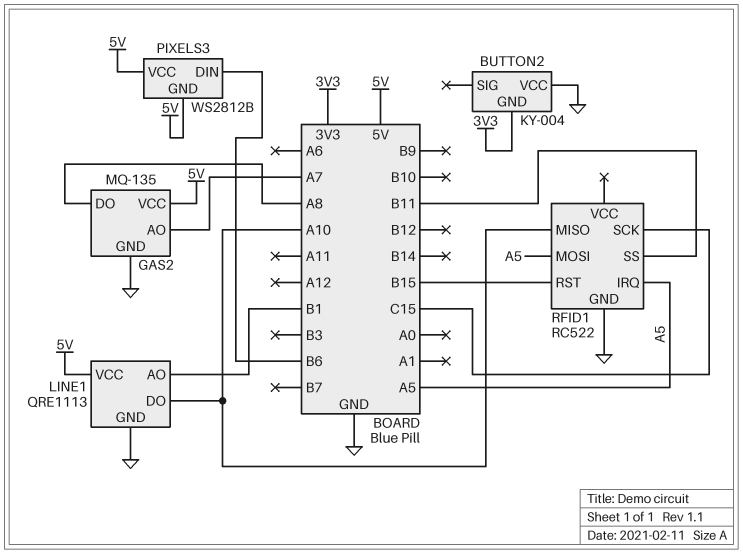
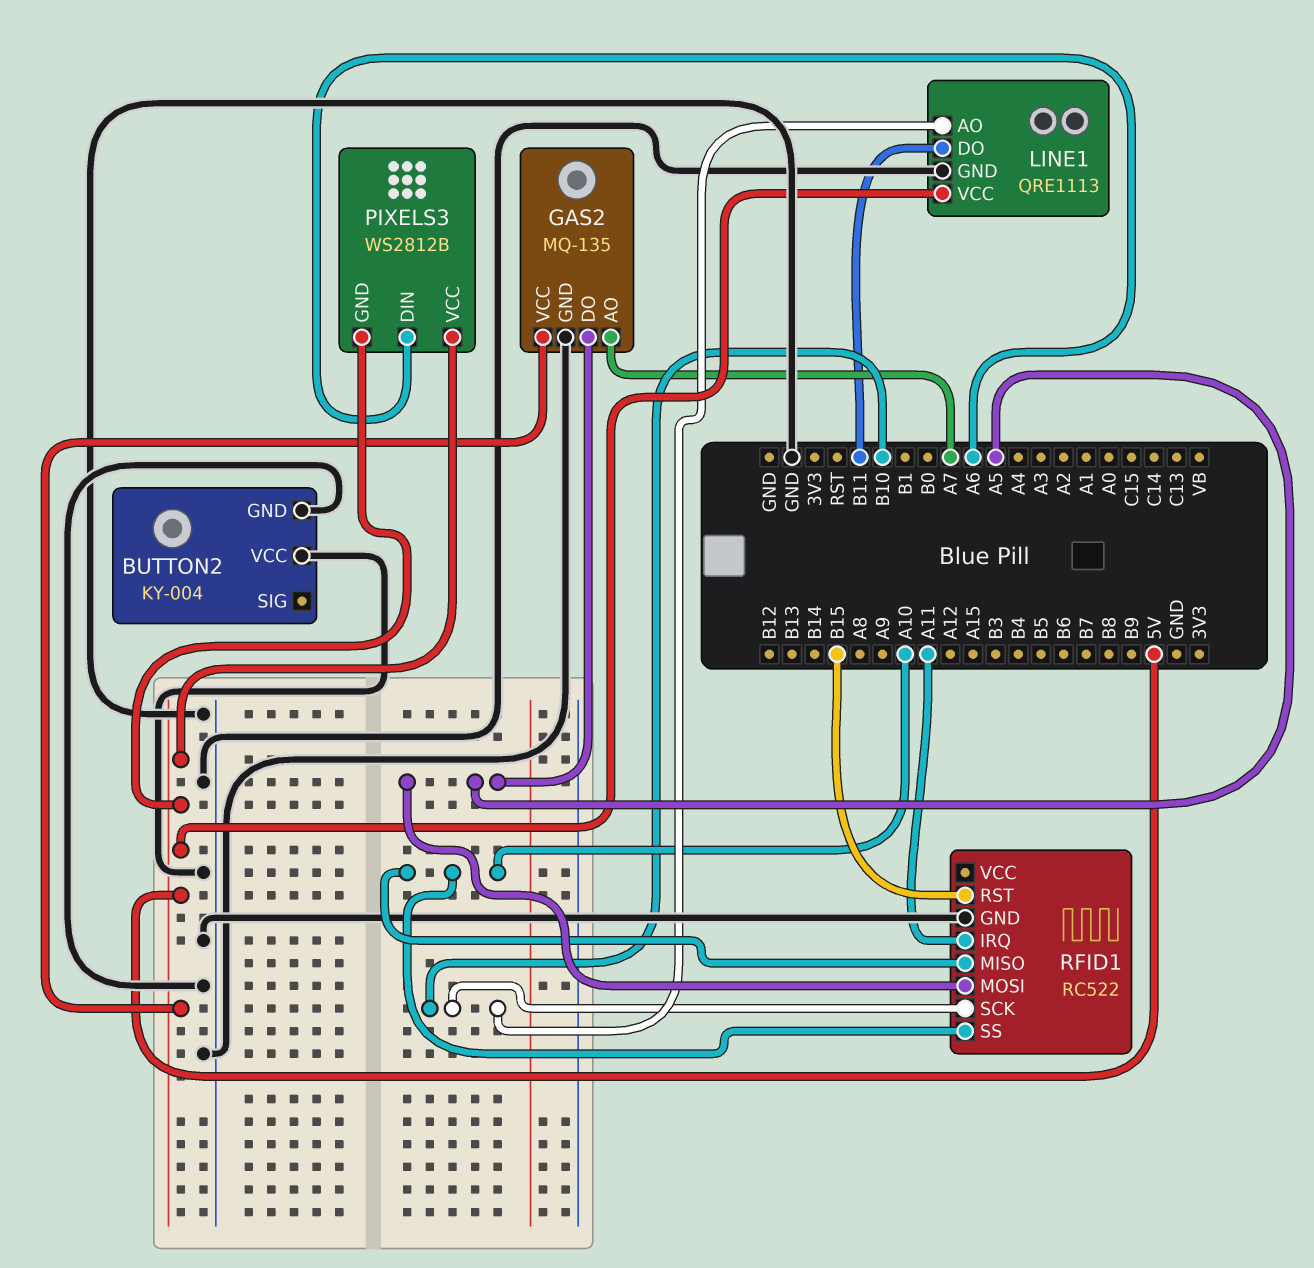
BUTTON2 pin GND: 3V3 -> GND
GAS2 pin DO: A8 -> A5
LINE1 pin AO: B1 -> B10
LINE1 pin DO: A10 -> B11
PIXELS3 pin DIN: B6 -> A6
RFID1 pin IRQ: A5 -> A11
RFID1 pin SCK: C15 -> B10
RFID1 pin SS: B11 -> A10

